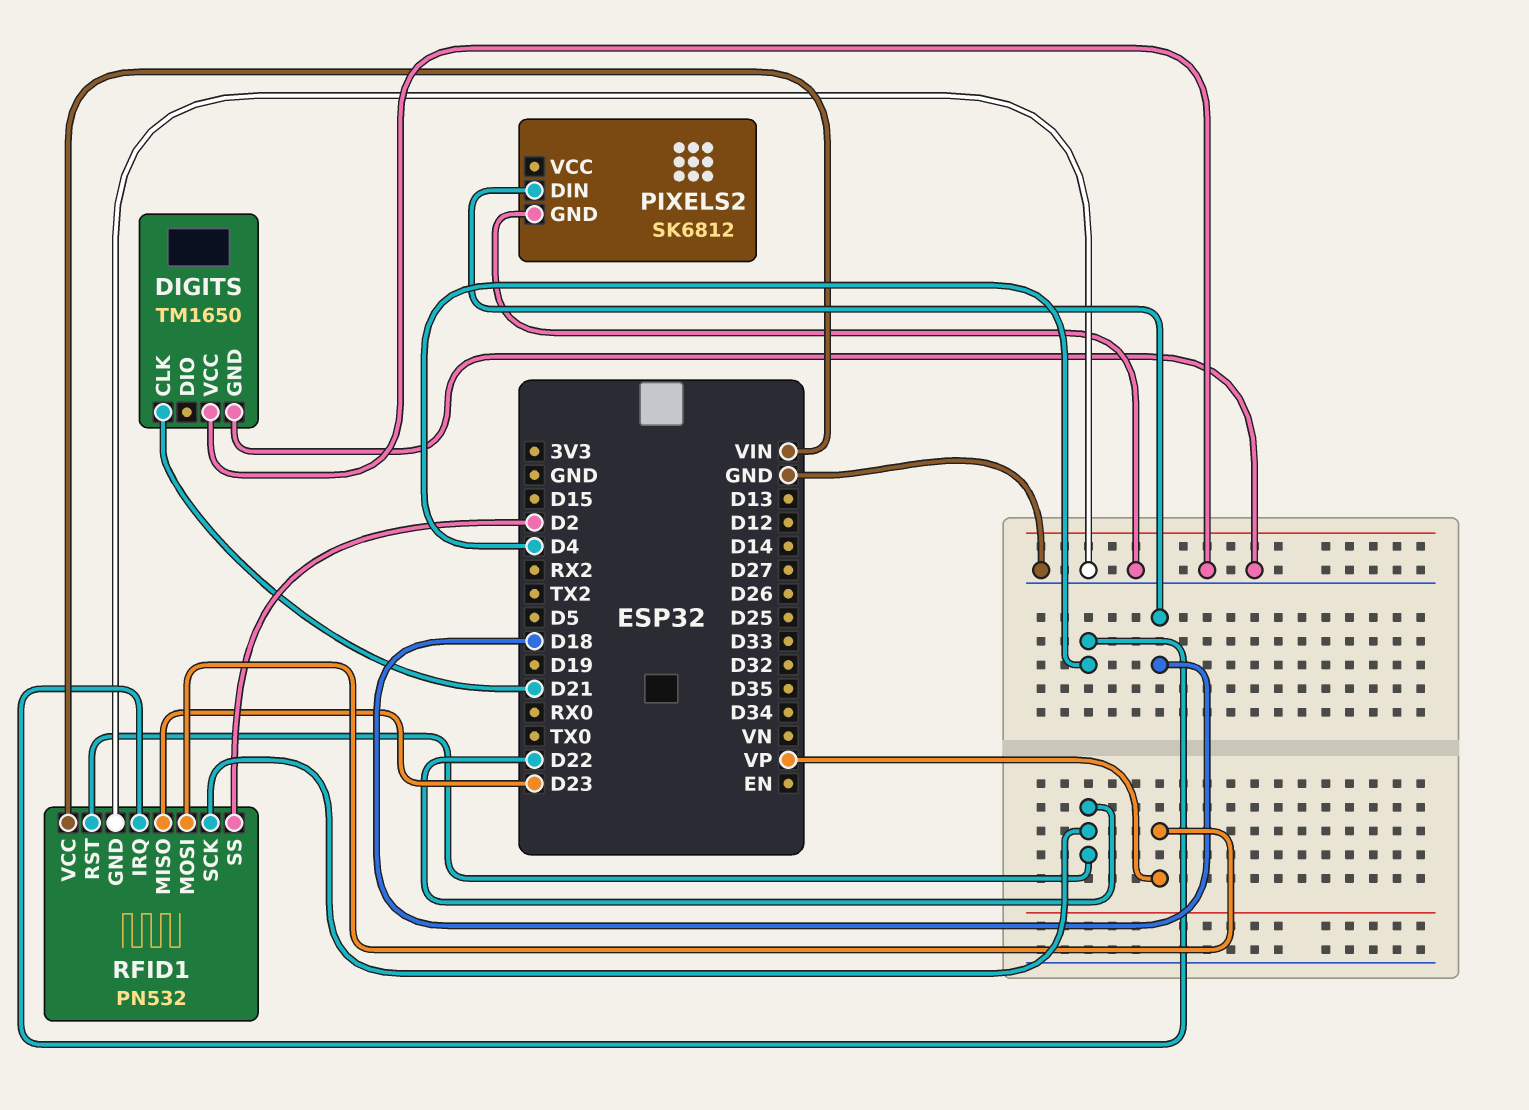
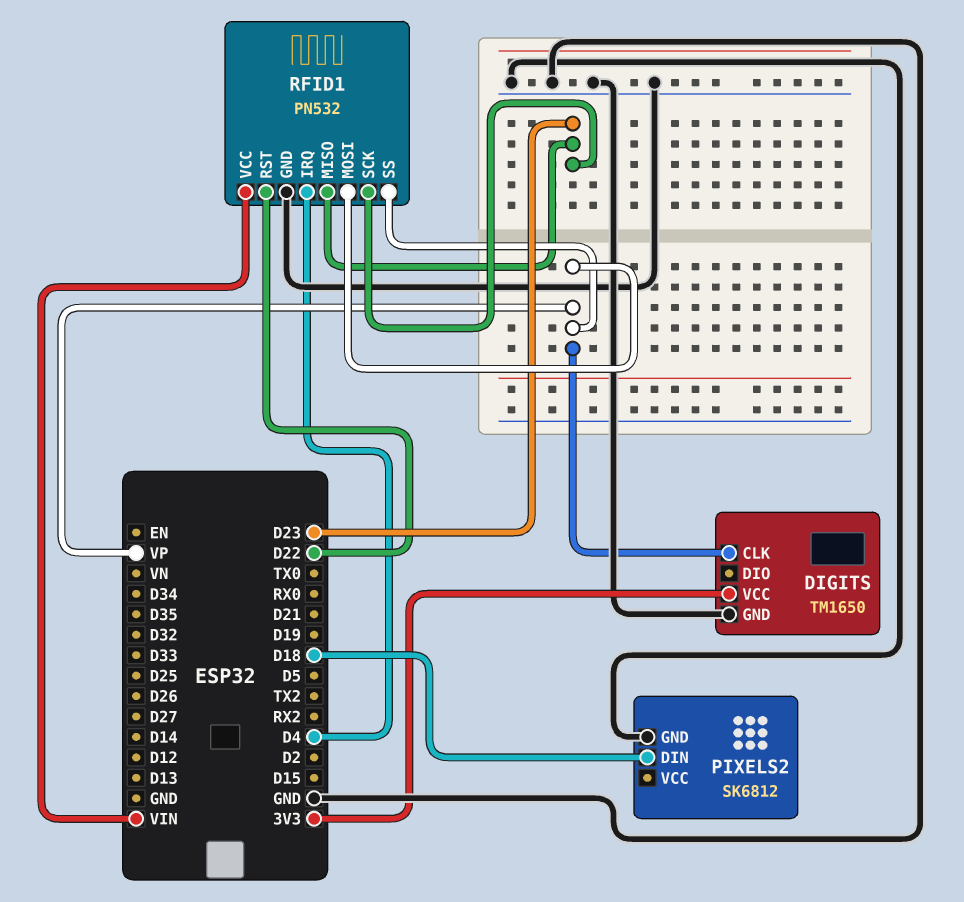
DIGITS pin CLK: D21 -> VP
DIGITS pin VCC: GND -> 3V3
RFID1 pin SCK: D22 -> D23
RFID1 pin SS: D2 -> VP

